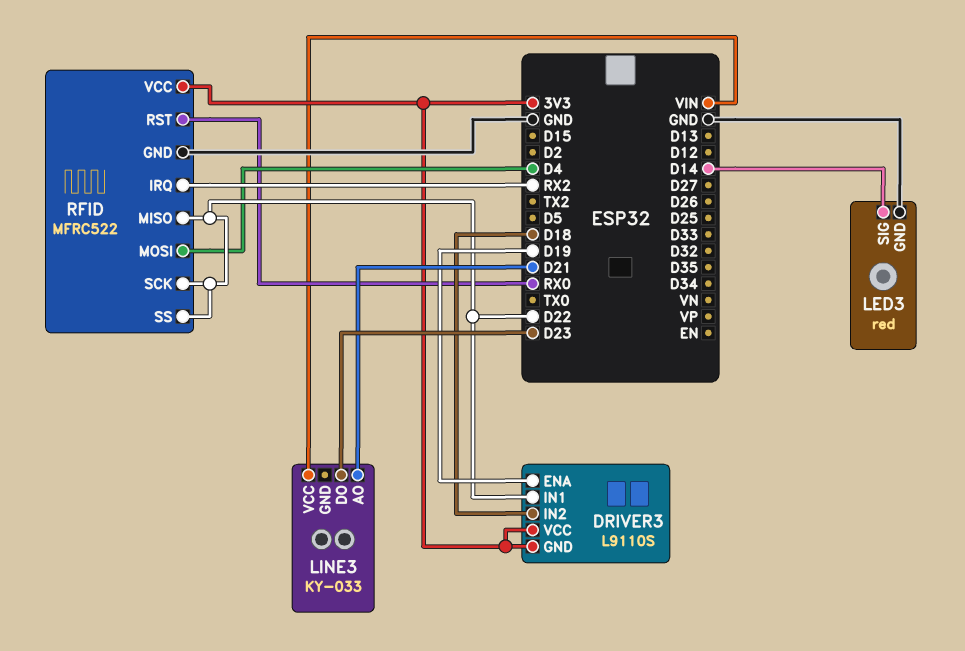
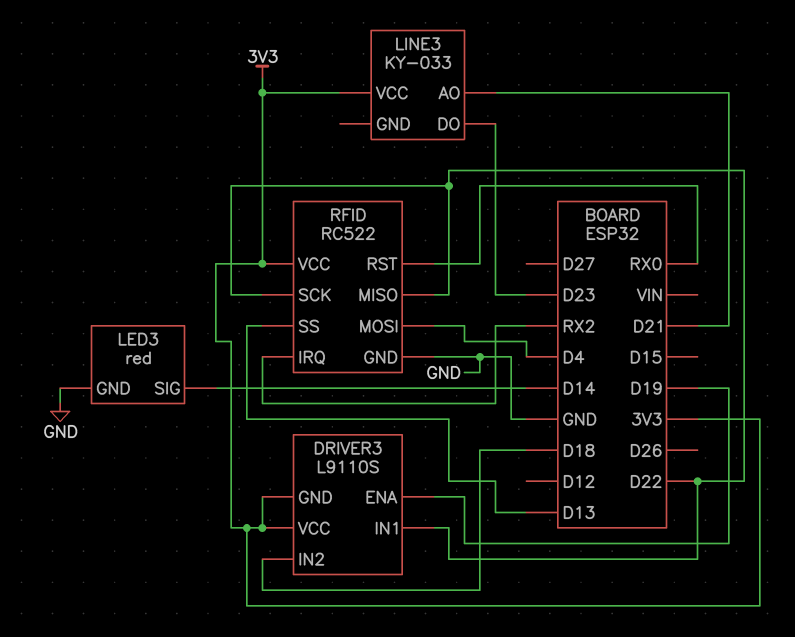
LINE3 pin VCC: VIN -> 3V3
RFID: MFRC522 -> RC522
RFID pin SS: D22 -> D13

